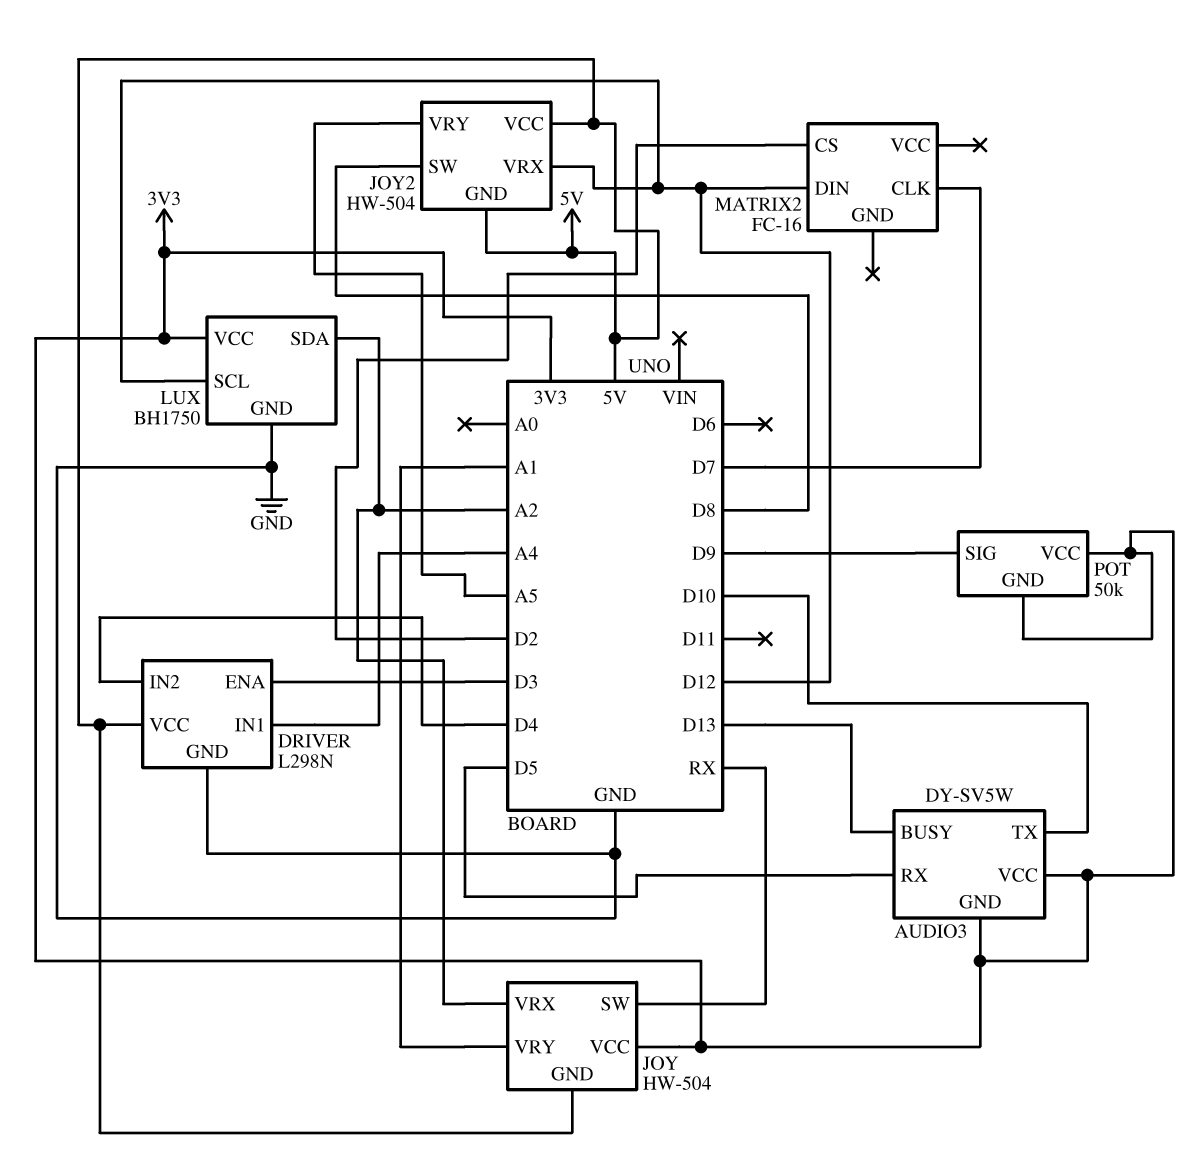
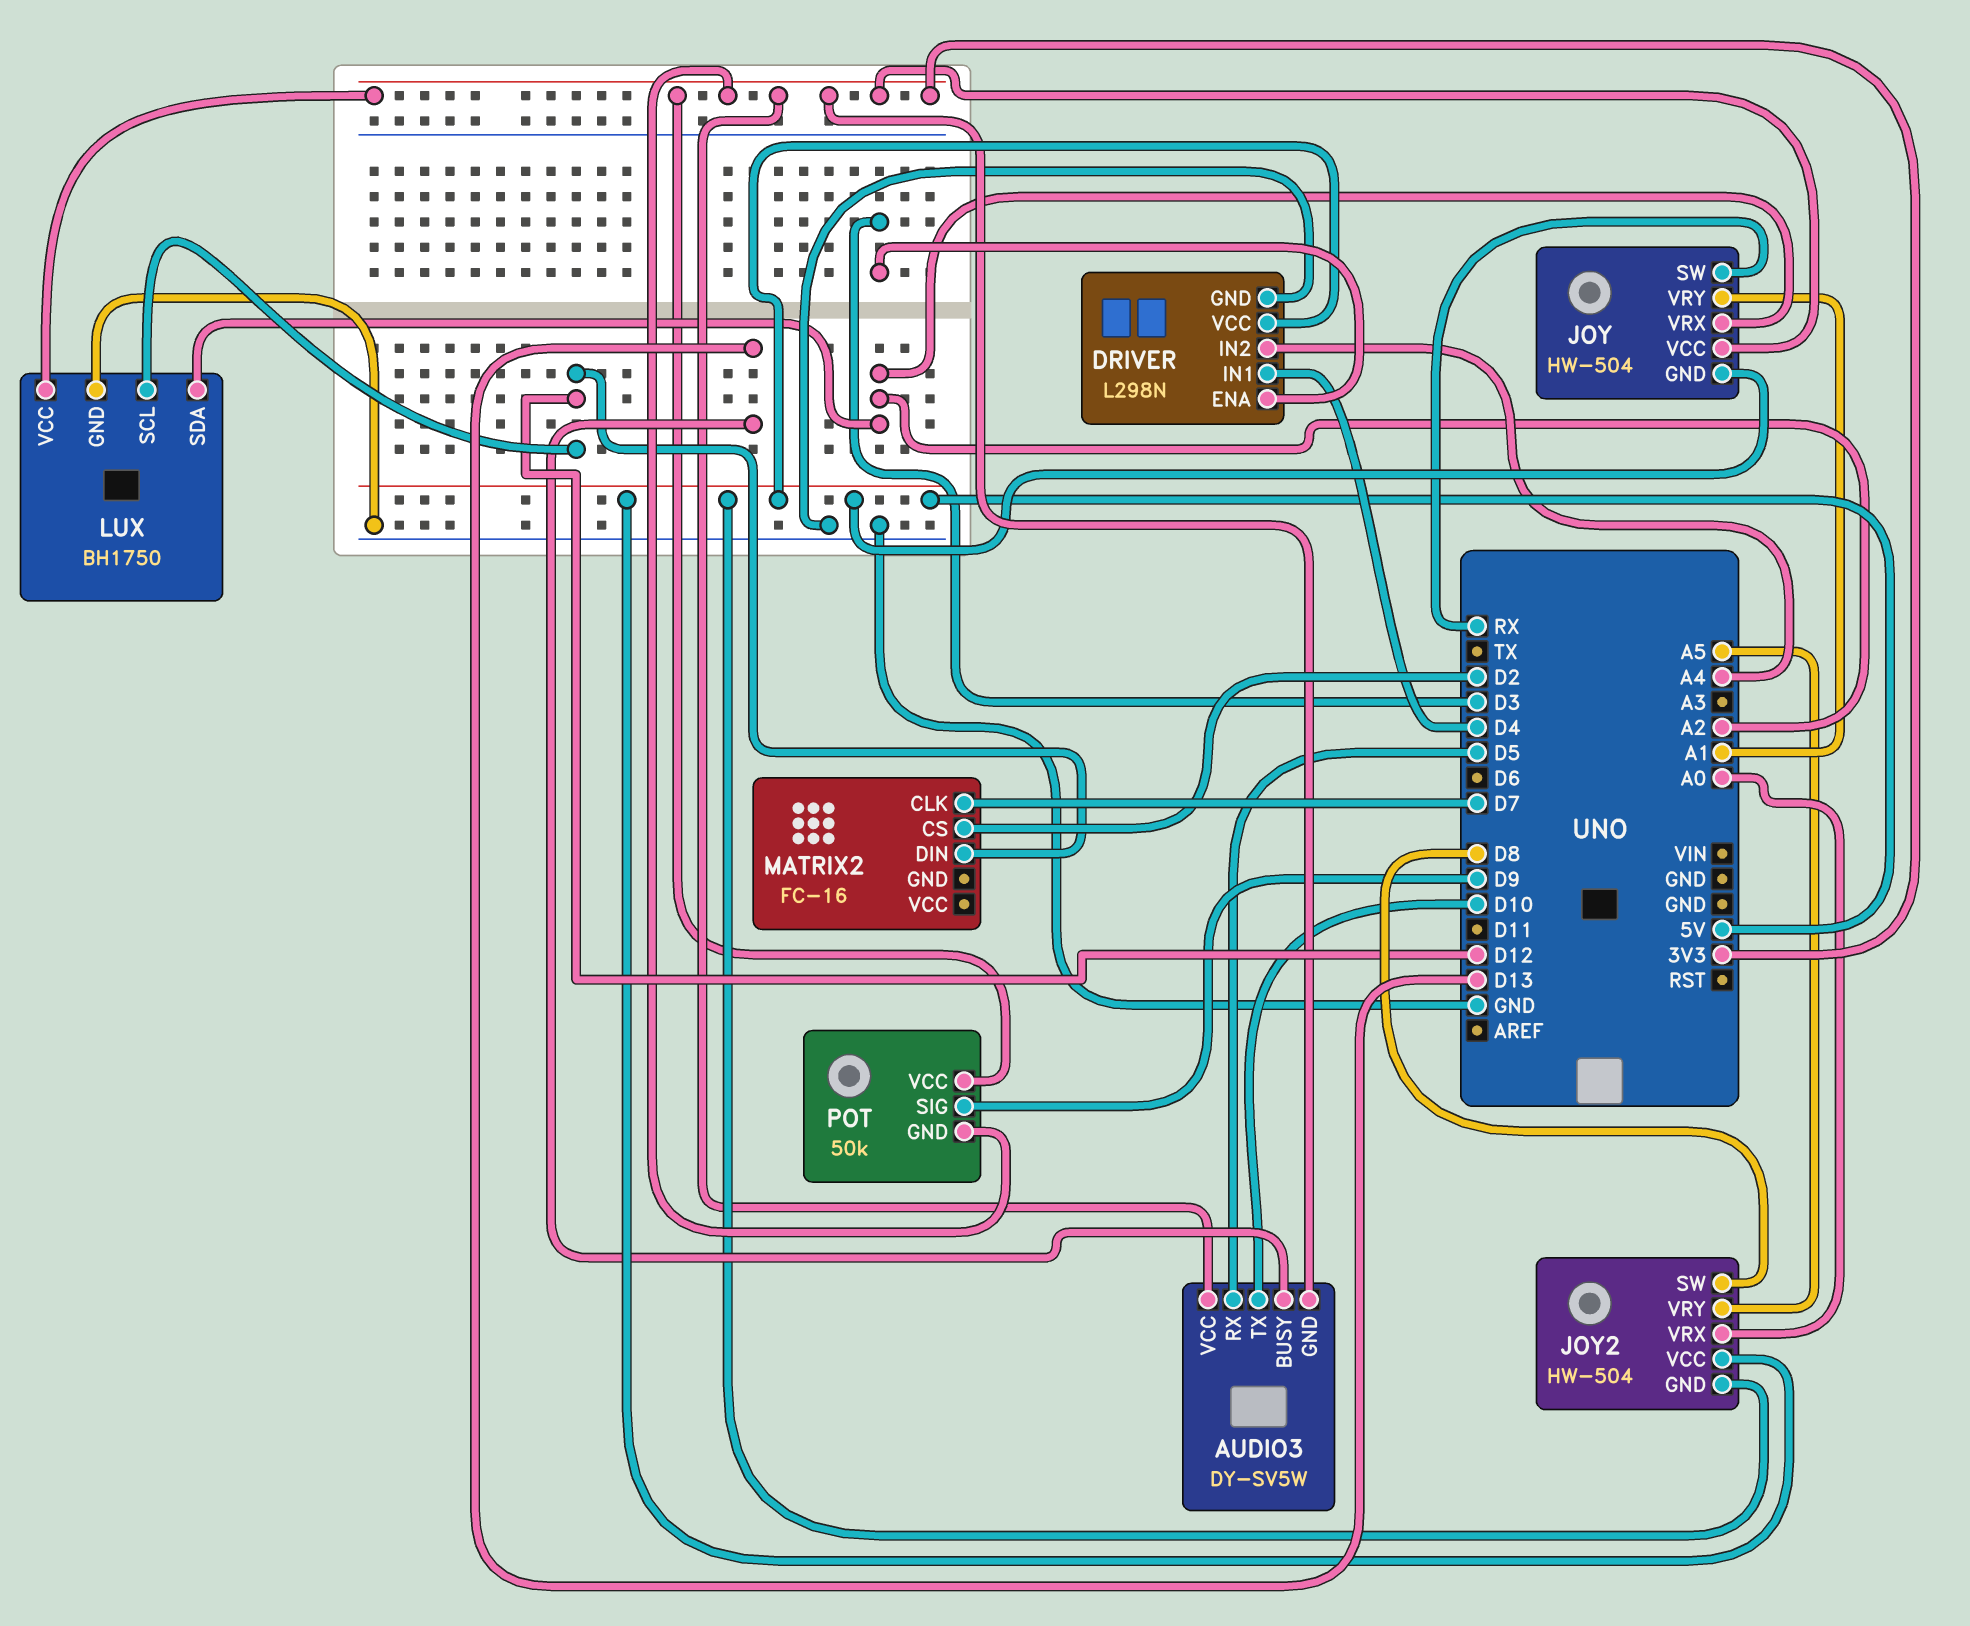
DRIVER pin IN1: A4 -> D4
DRIVER pin IN2: D4 -> A4
JOY2 pin VRX: D12 -> A0

